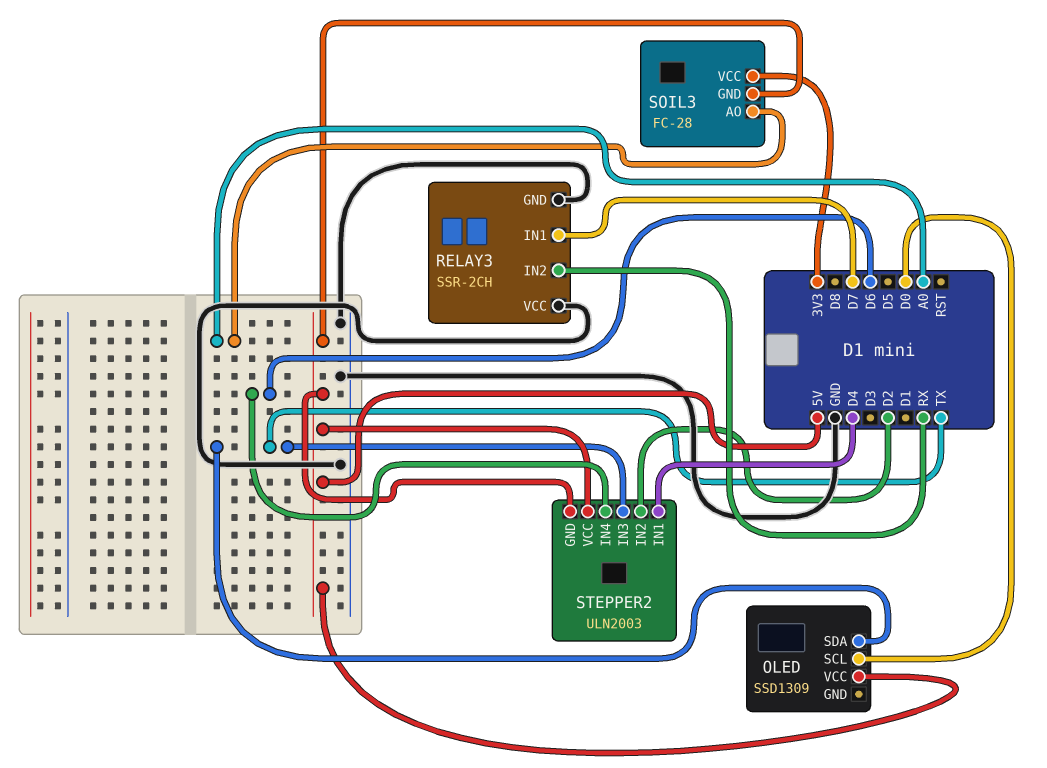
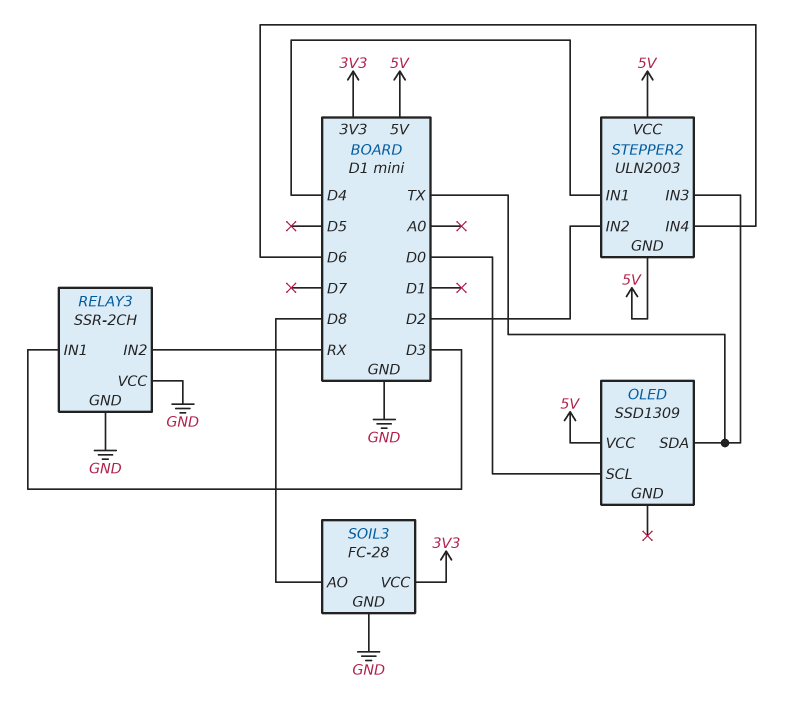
RELAY3 pin IN1: D7 -> D3
SOIL3 pin AO: A0 -> D8
SOIL3 pin GND: 5V -> GND

